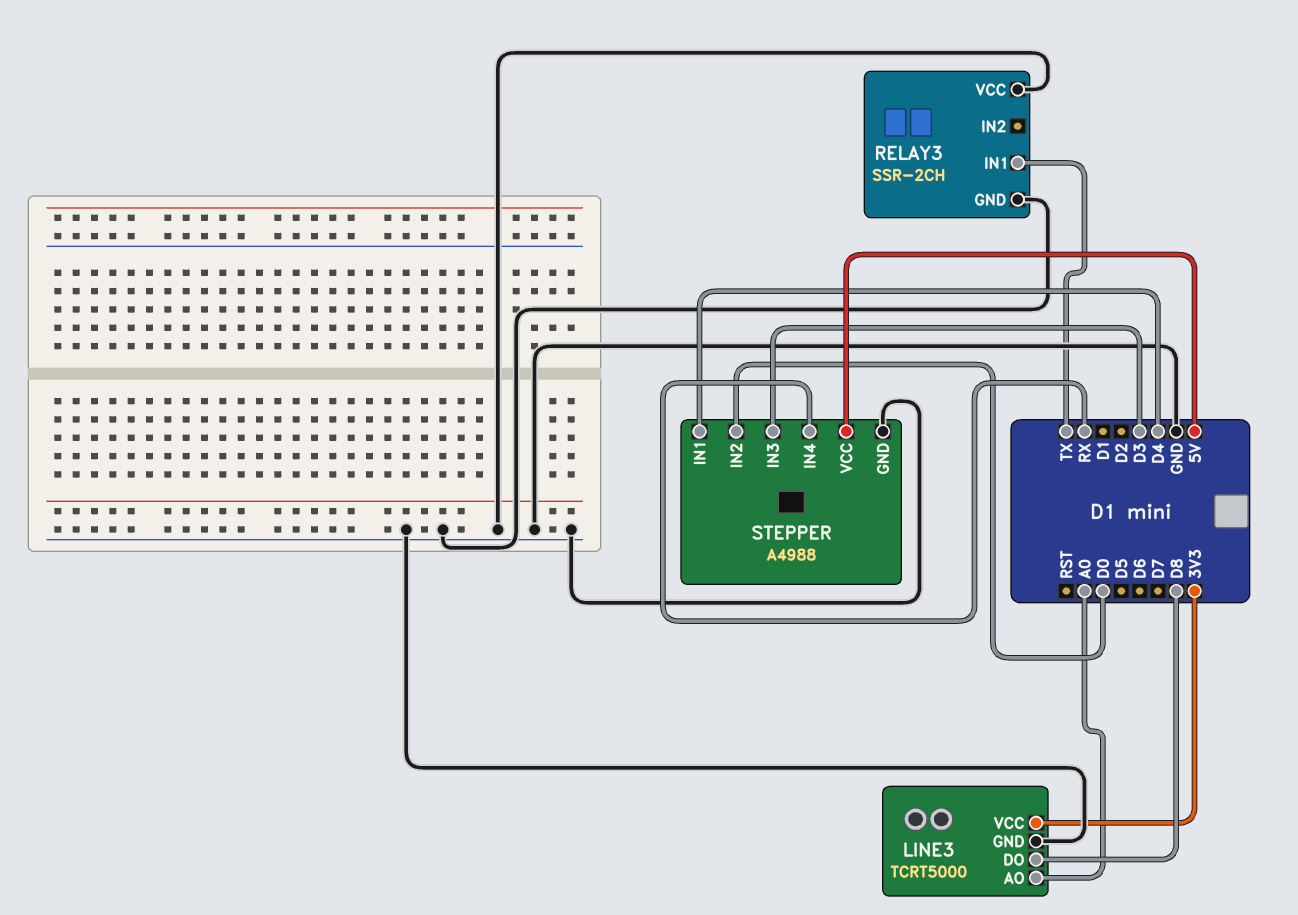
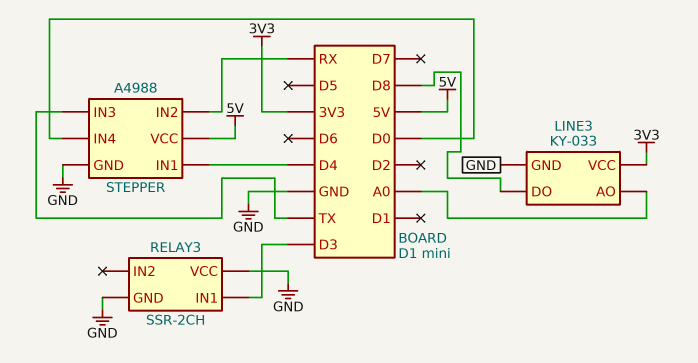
LINE3: TCRT5000 -> KY-033
RELAY3 pin IN1: TX -> D3
STEPPER pin IN2: D0 -> RX
STEPPER pin IN3: D3 -> TX
STEPPER pin IN4: RX -> D0

